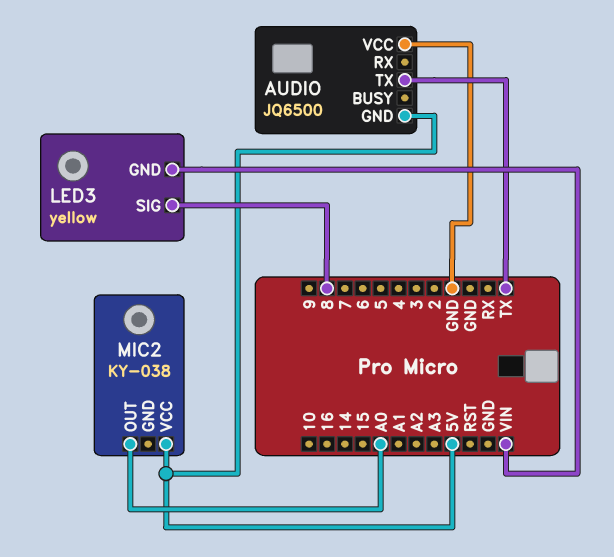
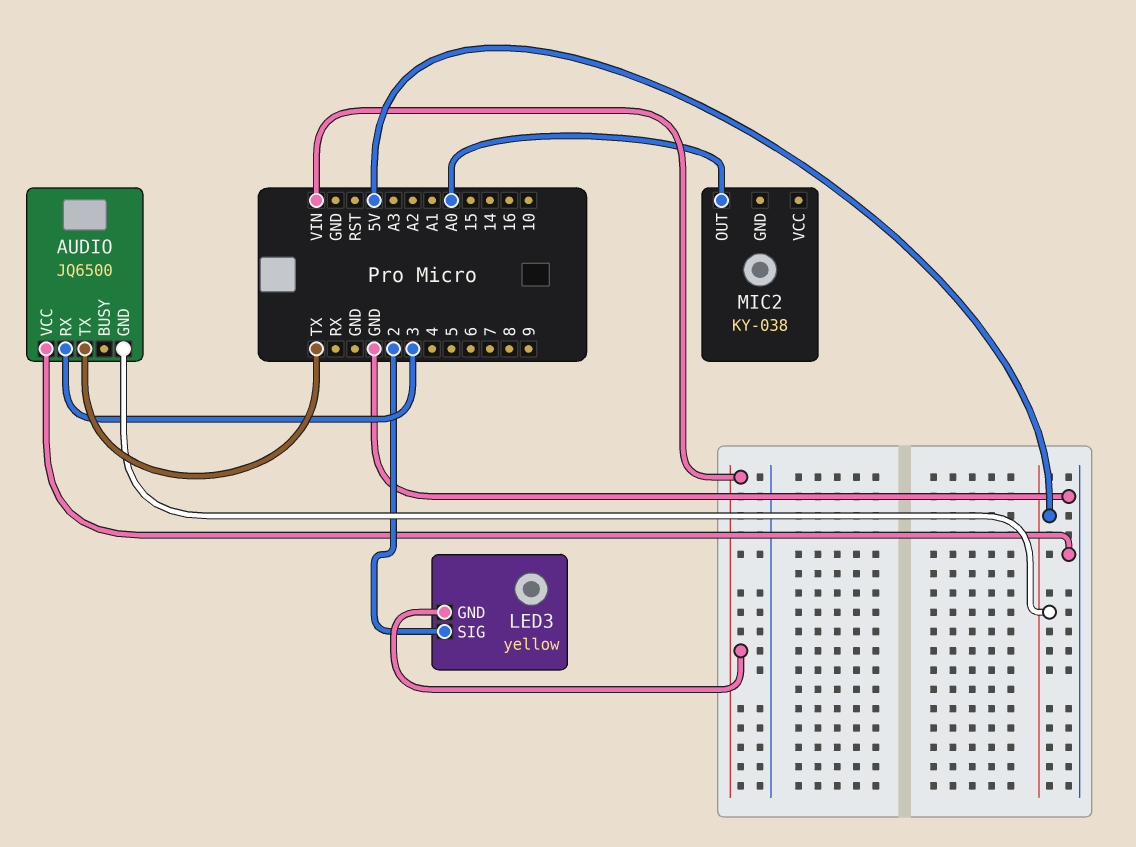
AUDIO pin RX: none -> 3
LED3 pin SIG: 8 -> 2
MIC2 pin VCC: 5V -> none

